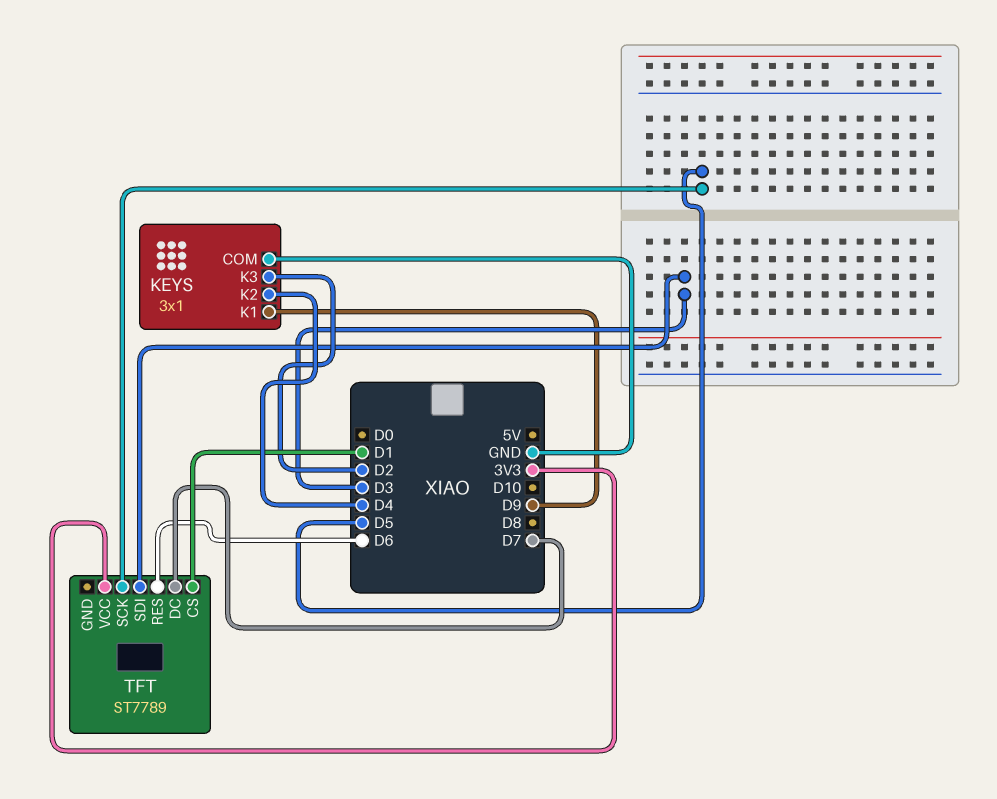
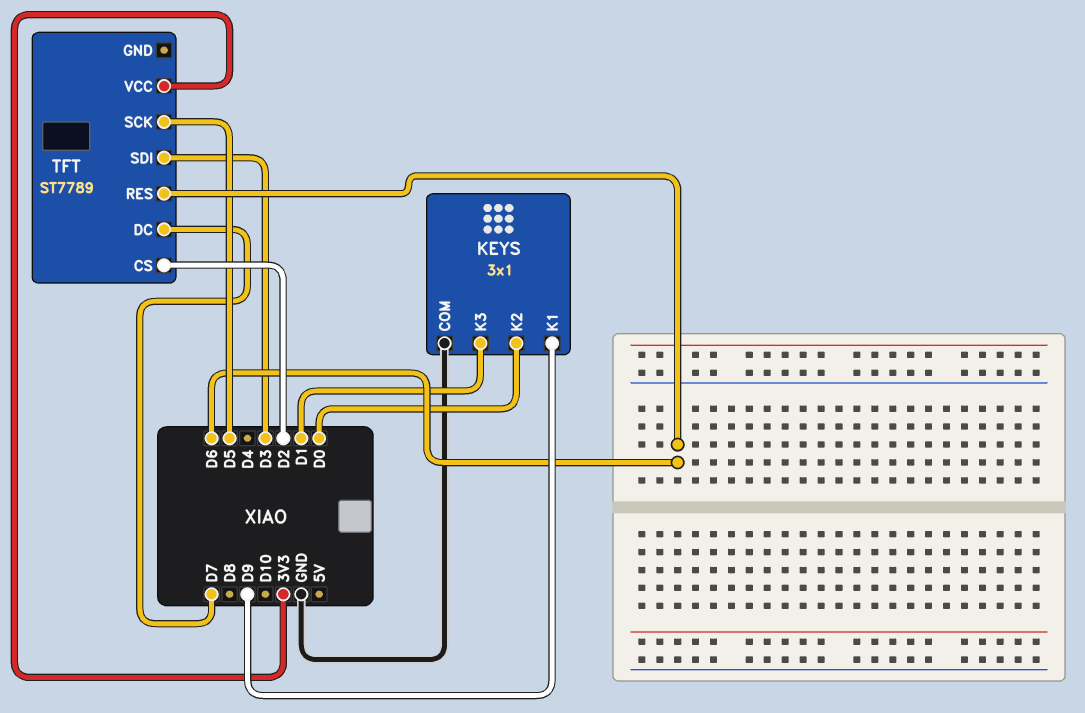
KEYS pin K2: D4 -> D0
KEYS pin K3: D2 -> D1
TFT pin CS: D1 -> D2

